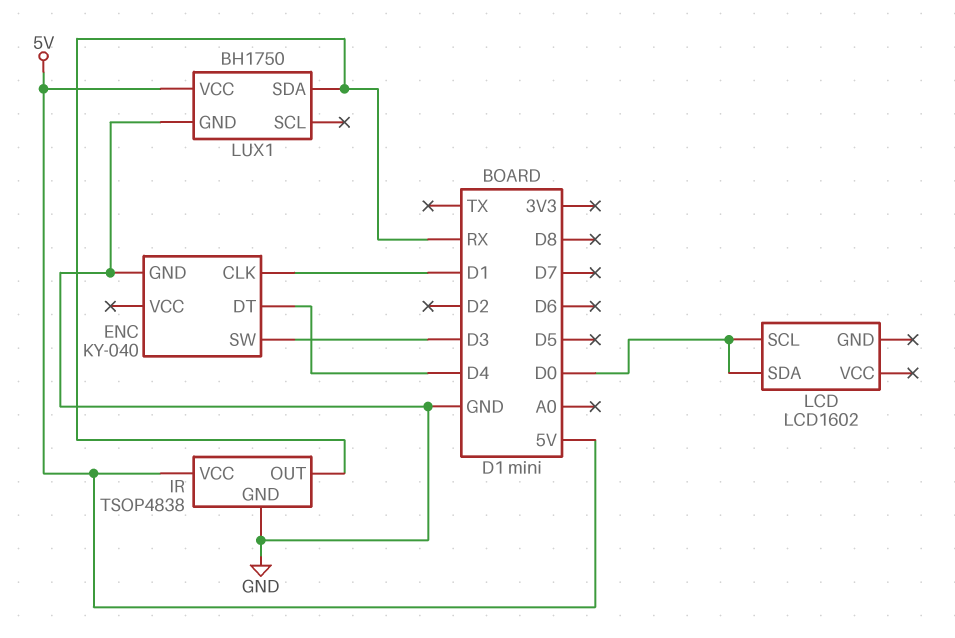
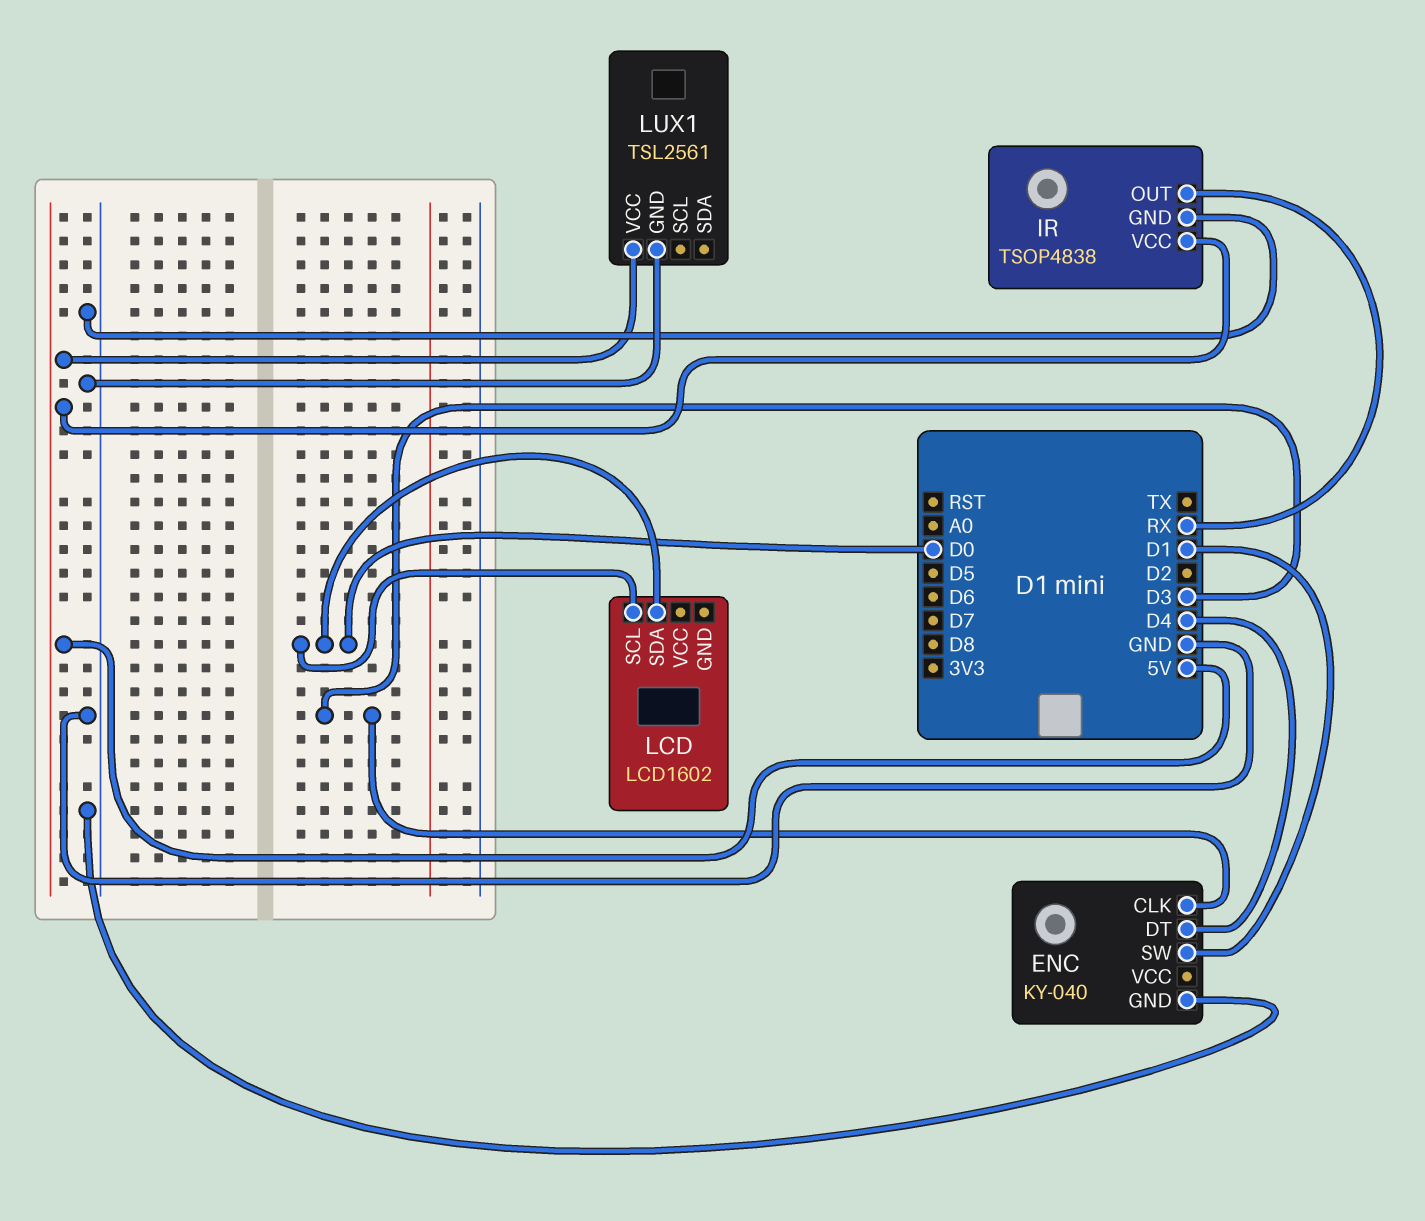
ENC pin CLK: D1 -> D3
ENC pin SW: D3 -> D1
LUX1: BH1750 -> TSL2561
LUX1 pin SDA: RX -> none

